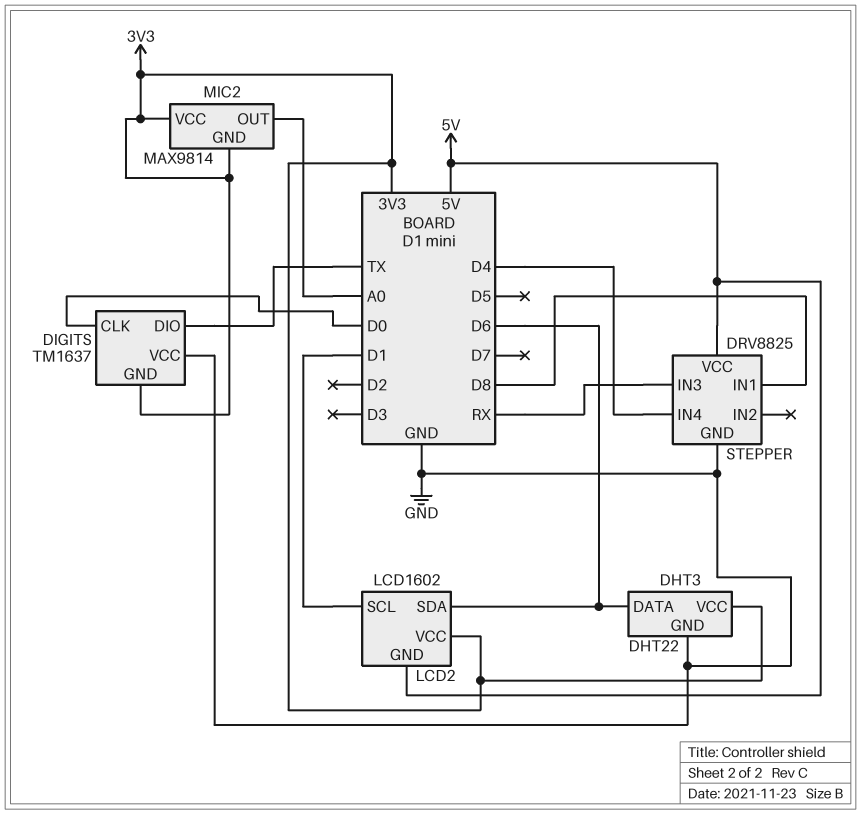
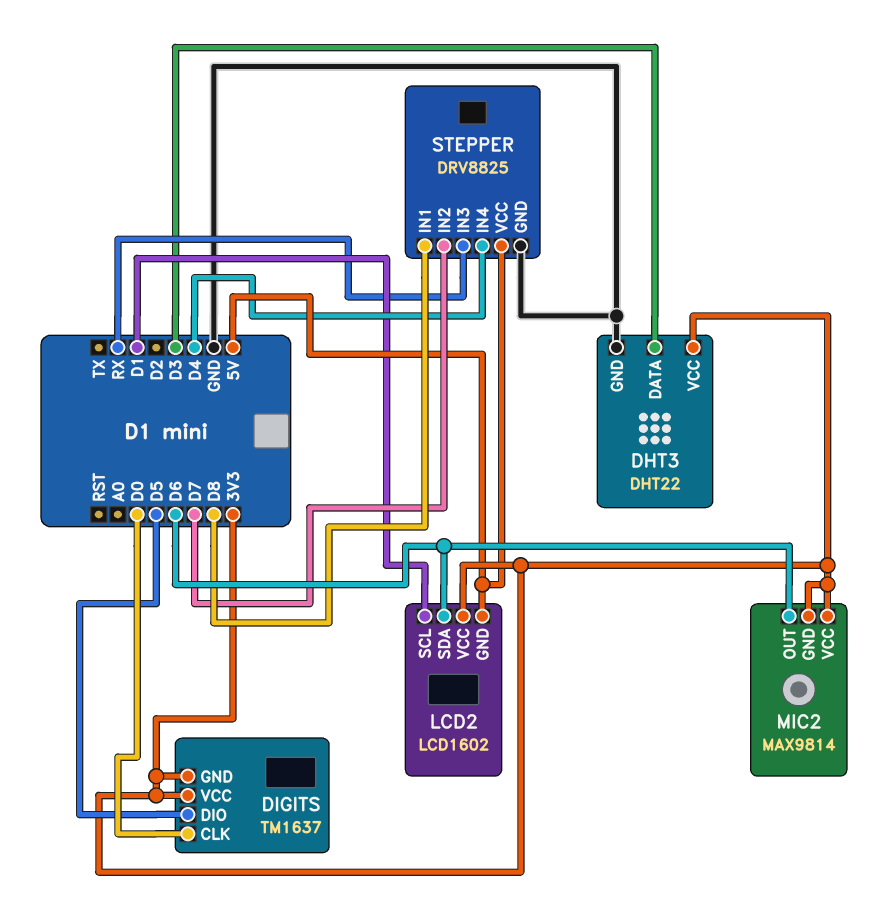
DHT3 pin DATA: D6 -> D3
DIGITS pin DIO: TX -> D5
DIGITS pin VCC: GND -> 3V3
MIC2 pin OUT: A0 -> D6
STEPPER pin IN2: none -> D7

